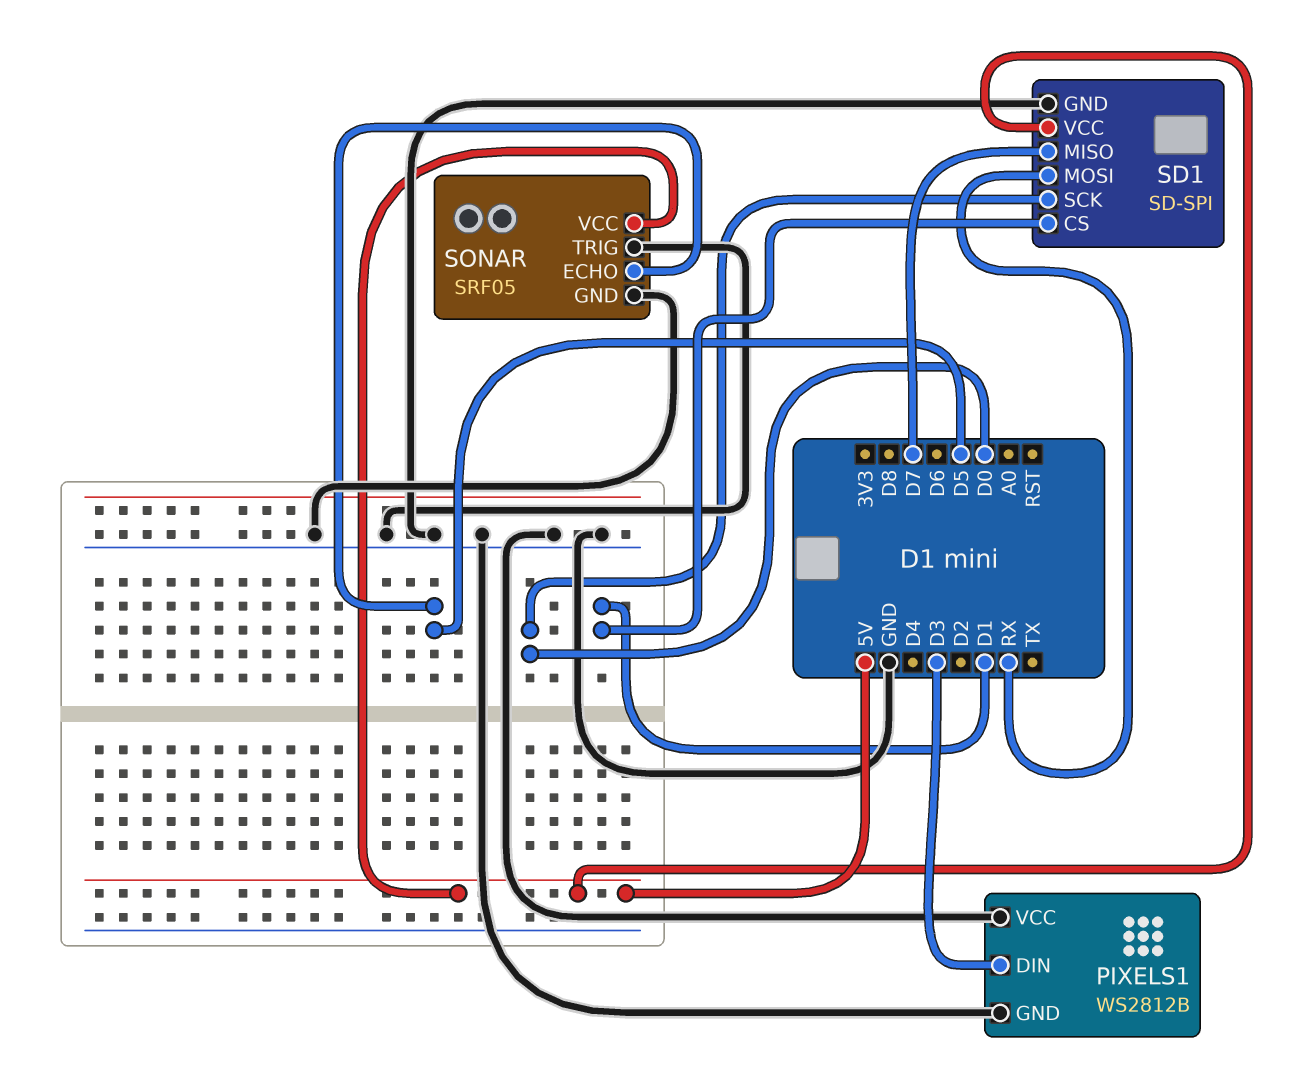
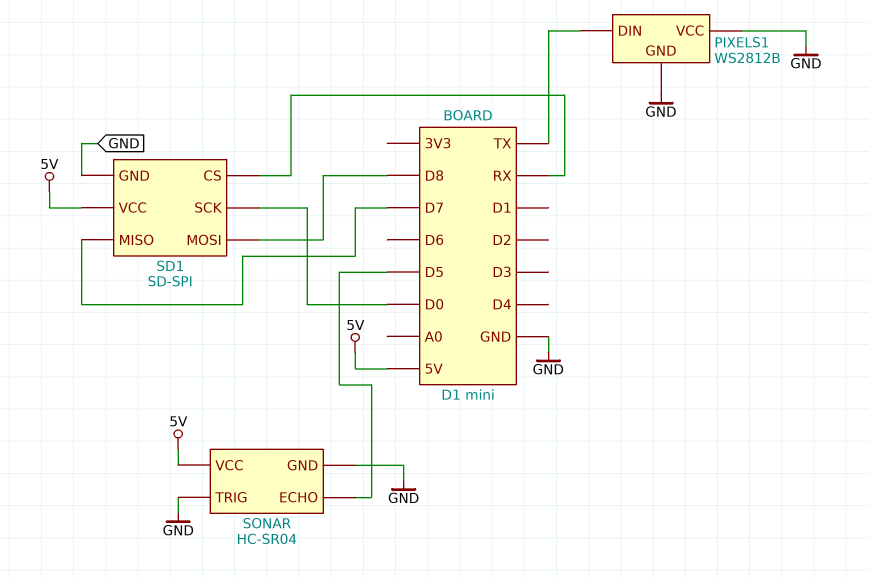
PIXELS1 pin DIN: D3 -> TX
SD1 pin CS: D1 -> RX
SD1 pin MOSI: RX -> D8
SONAR: SRF05 -> HC-SR04

